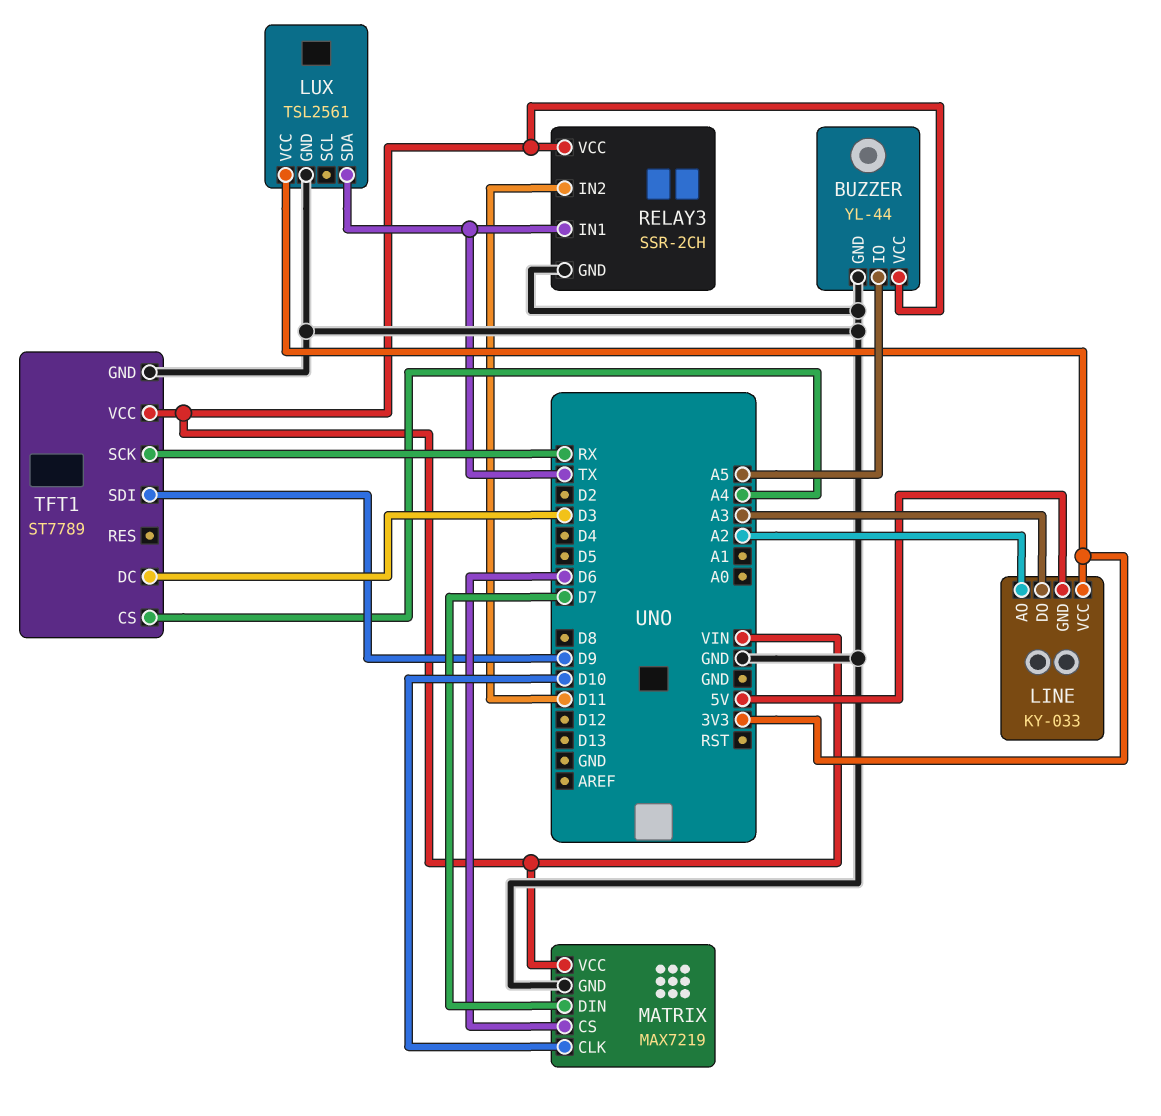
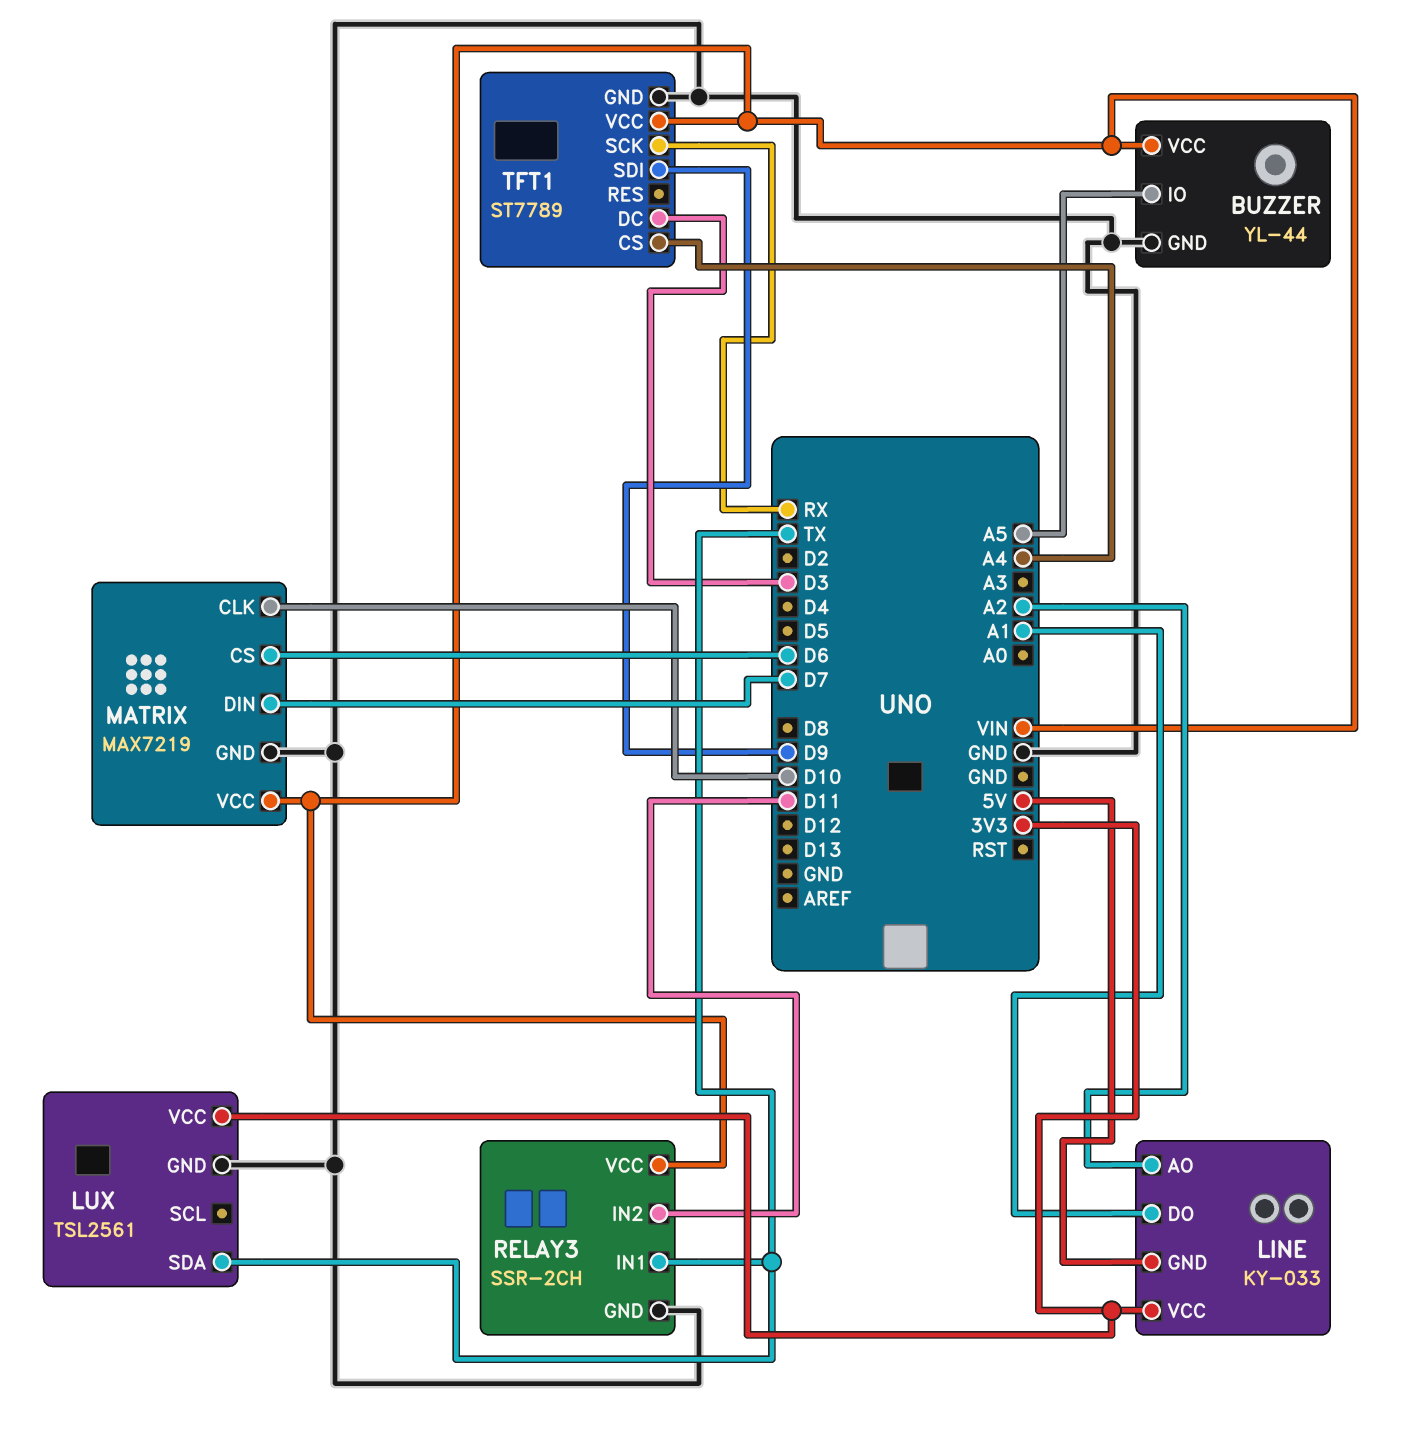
LINE pin DO: A3 -> A1

